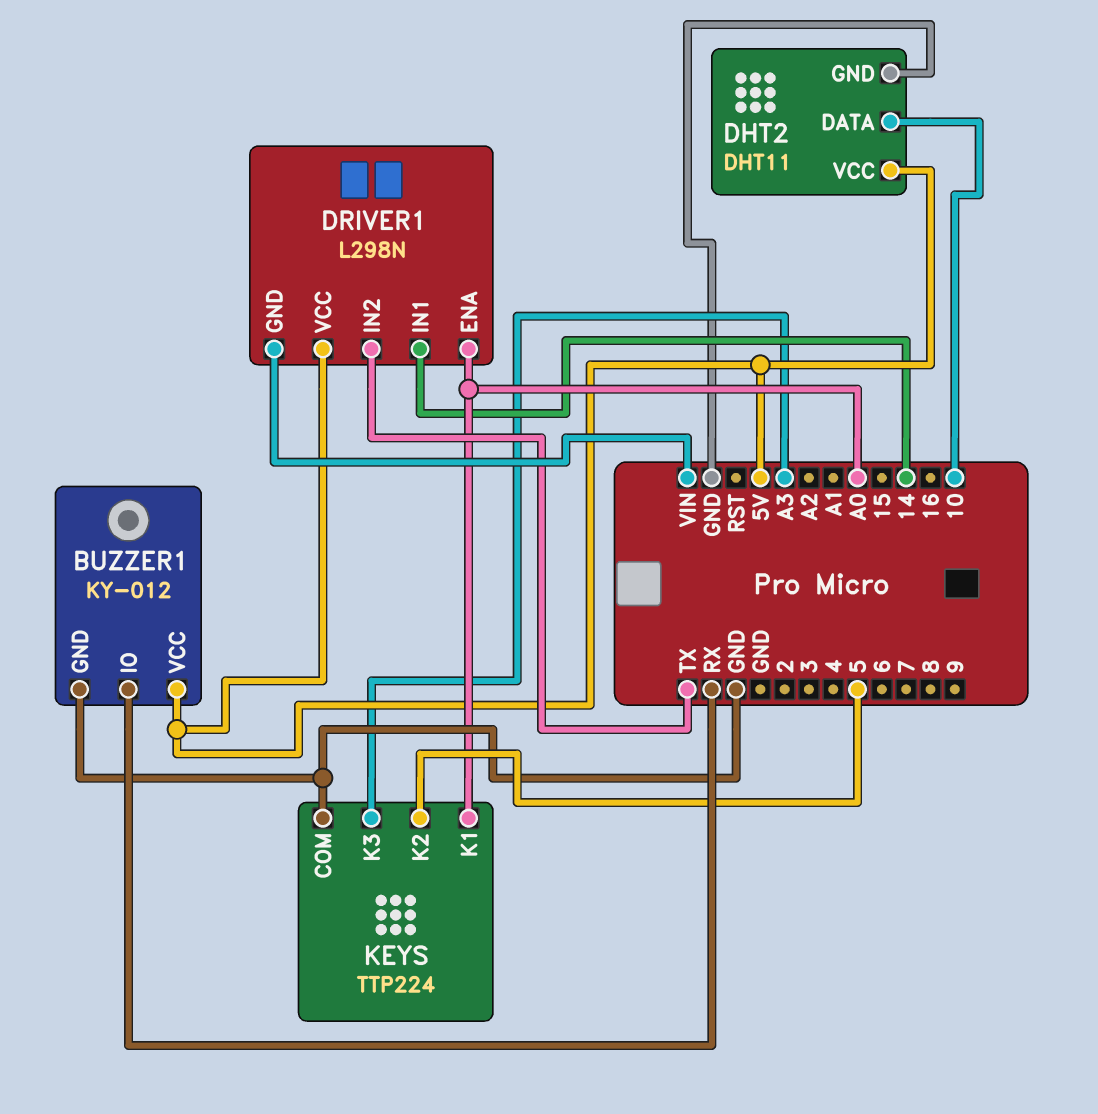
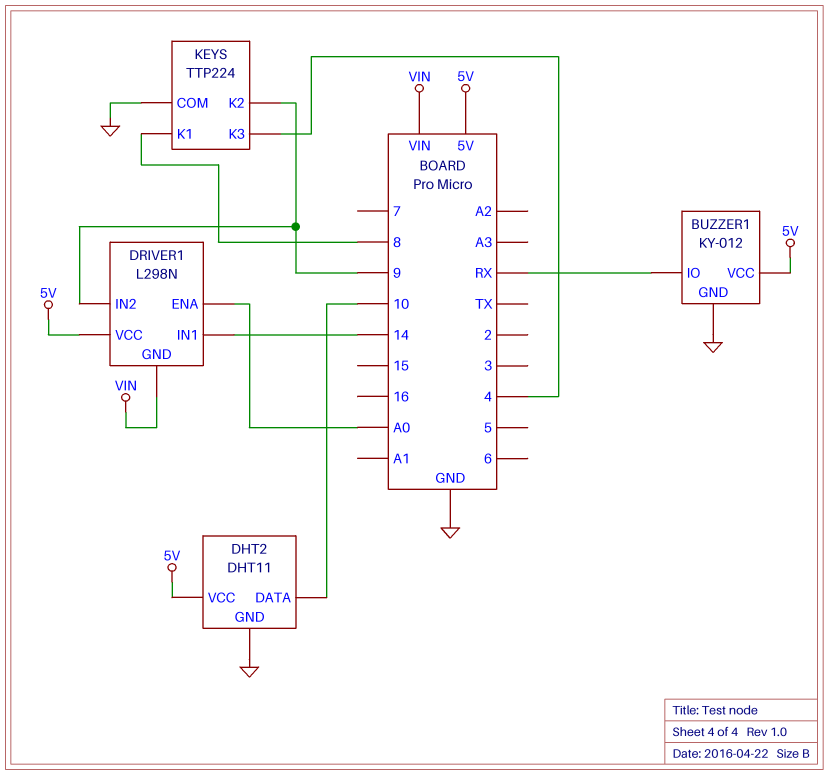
DRIVER1 pin IN2: TX -> 9
KEYS pin K1: A0 -> 8
KEYS pin K2: 5 -> 9
KEYS pin K3: A3 -> 4

